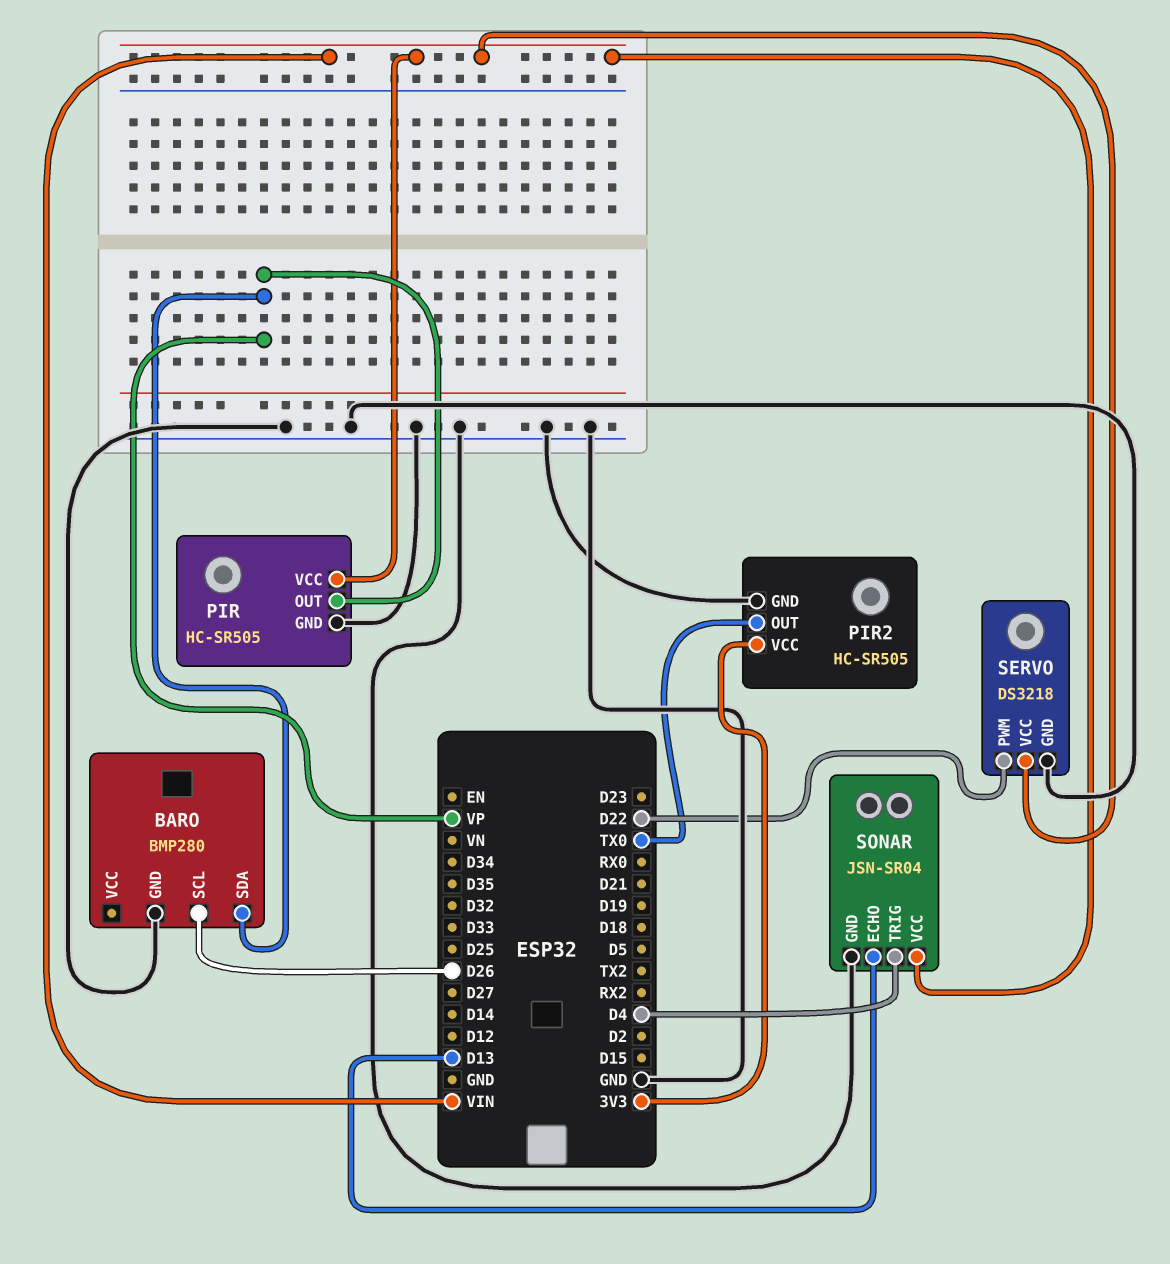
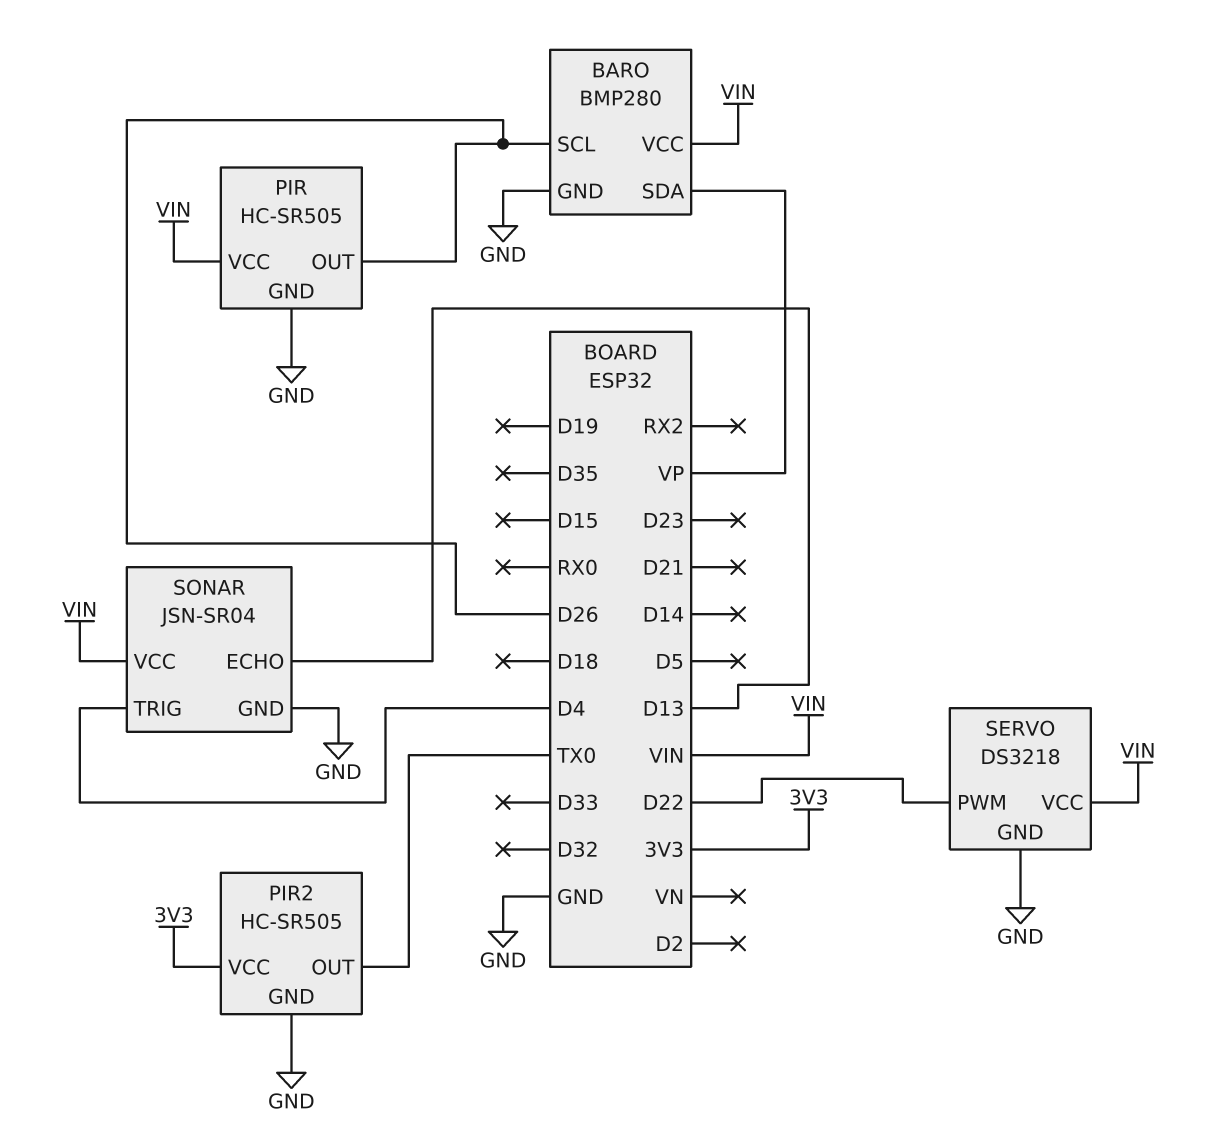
BARO pin VCC: none -> VIN
PIR pin OUT: VP -> D26

